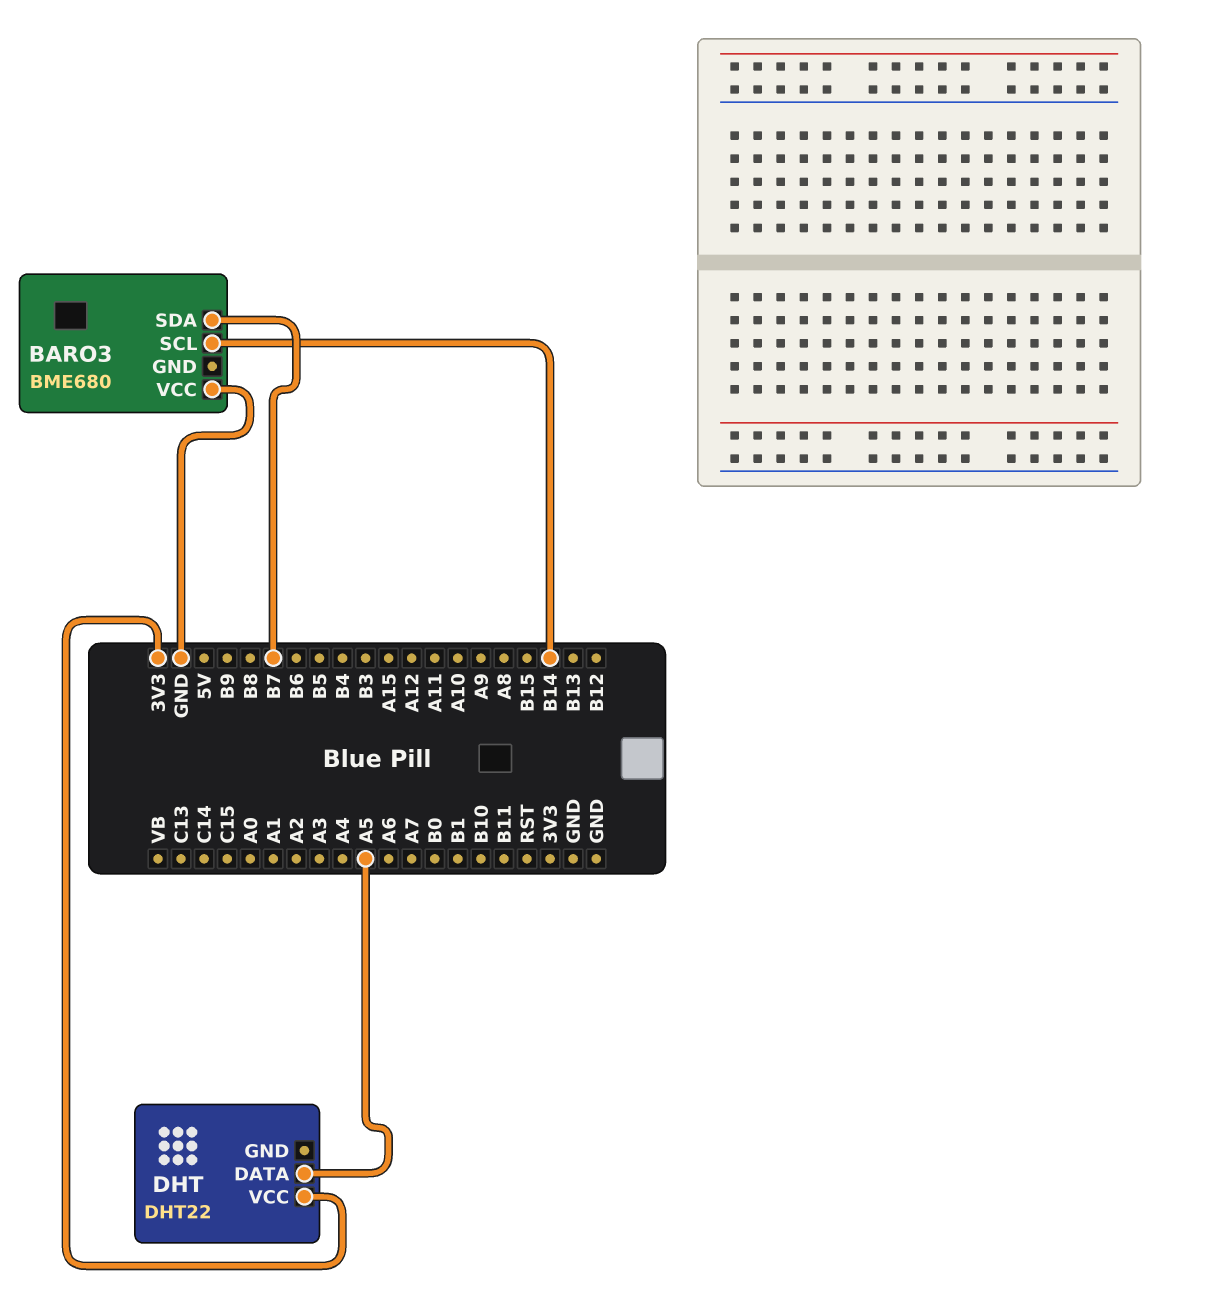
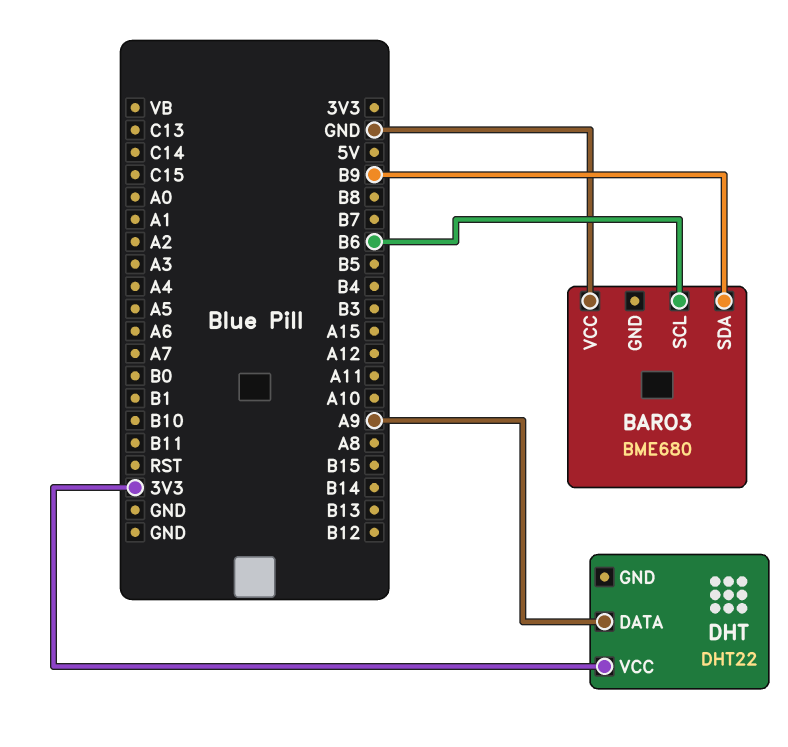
BARO3 pin SCL: B14 -> B6
BARO3 pin SDA: B7 -> B9
DHT pin DATA: A5 -> A9

